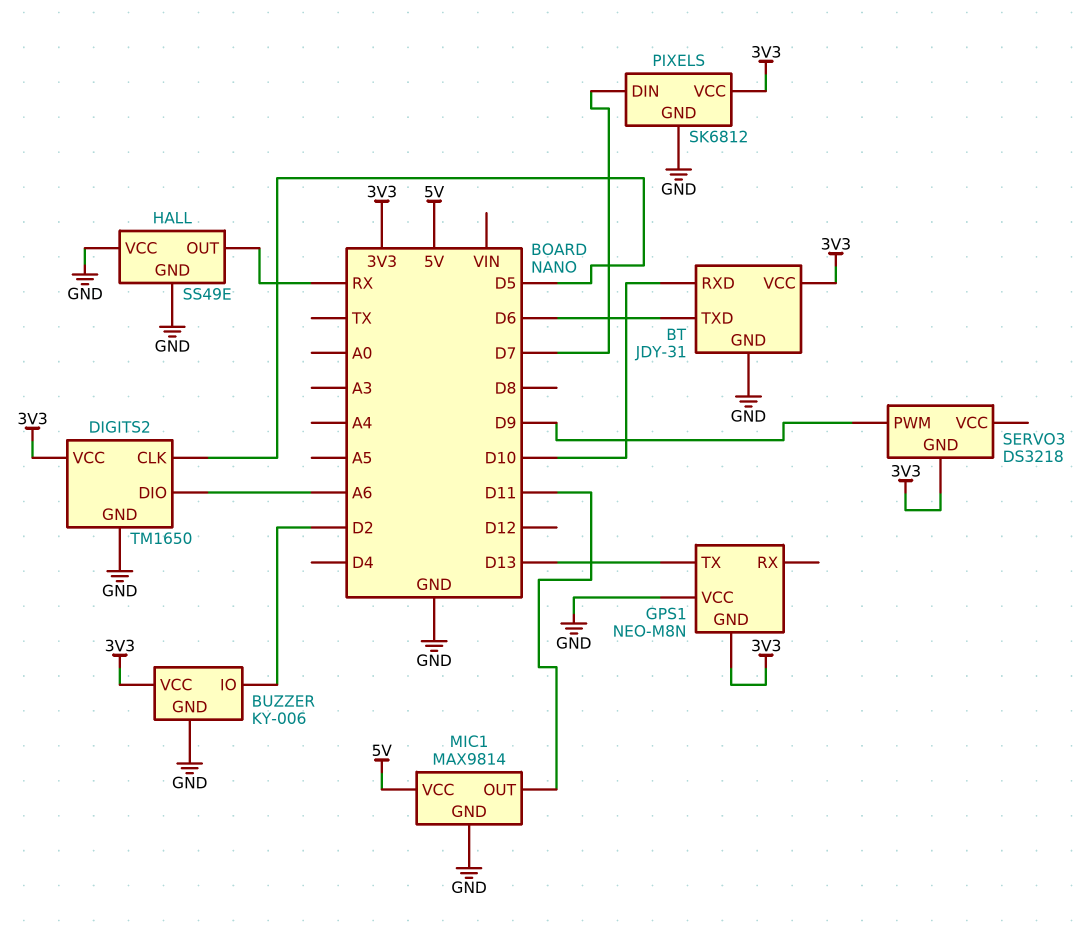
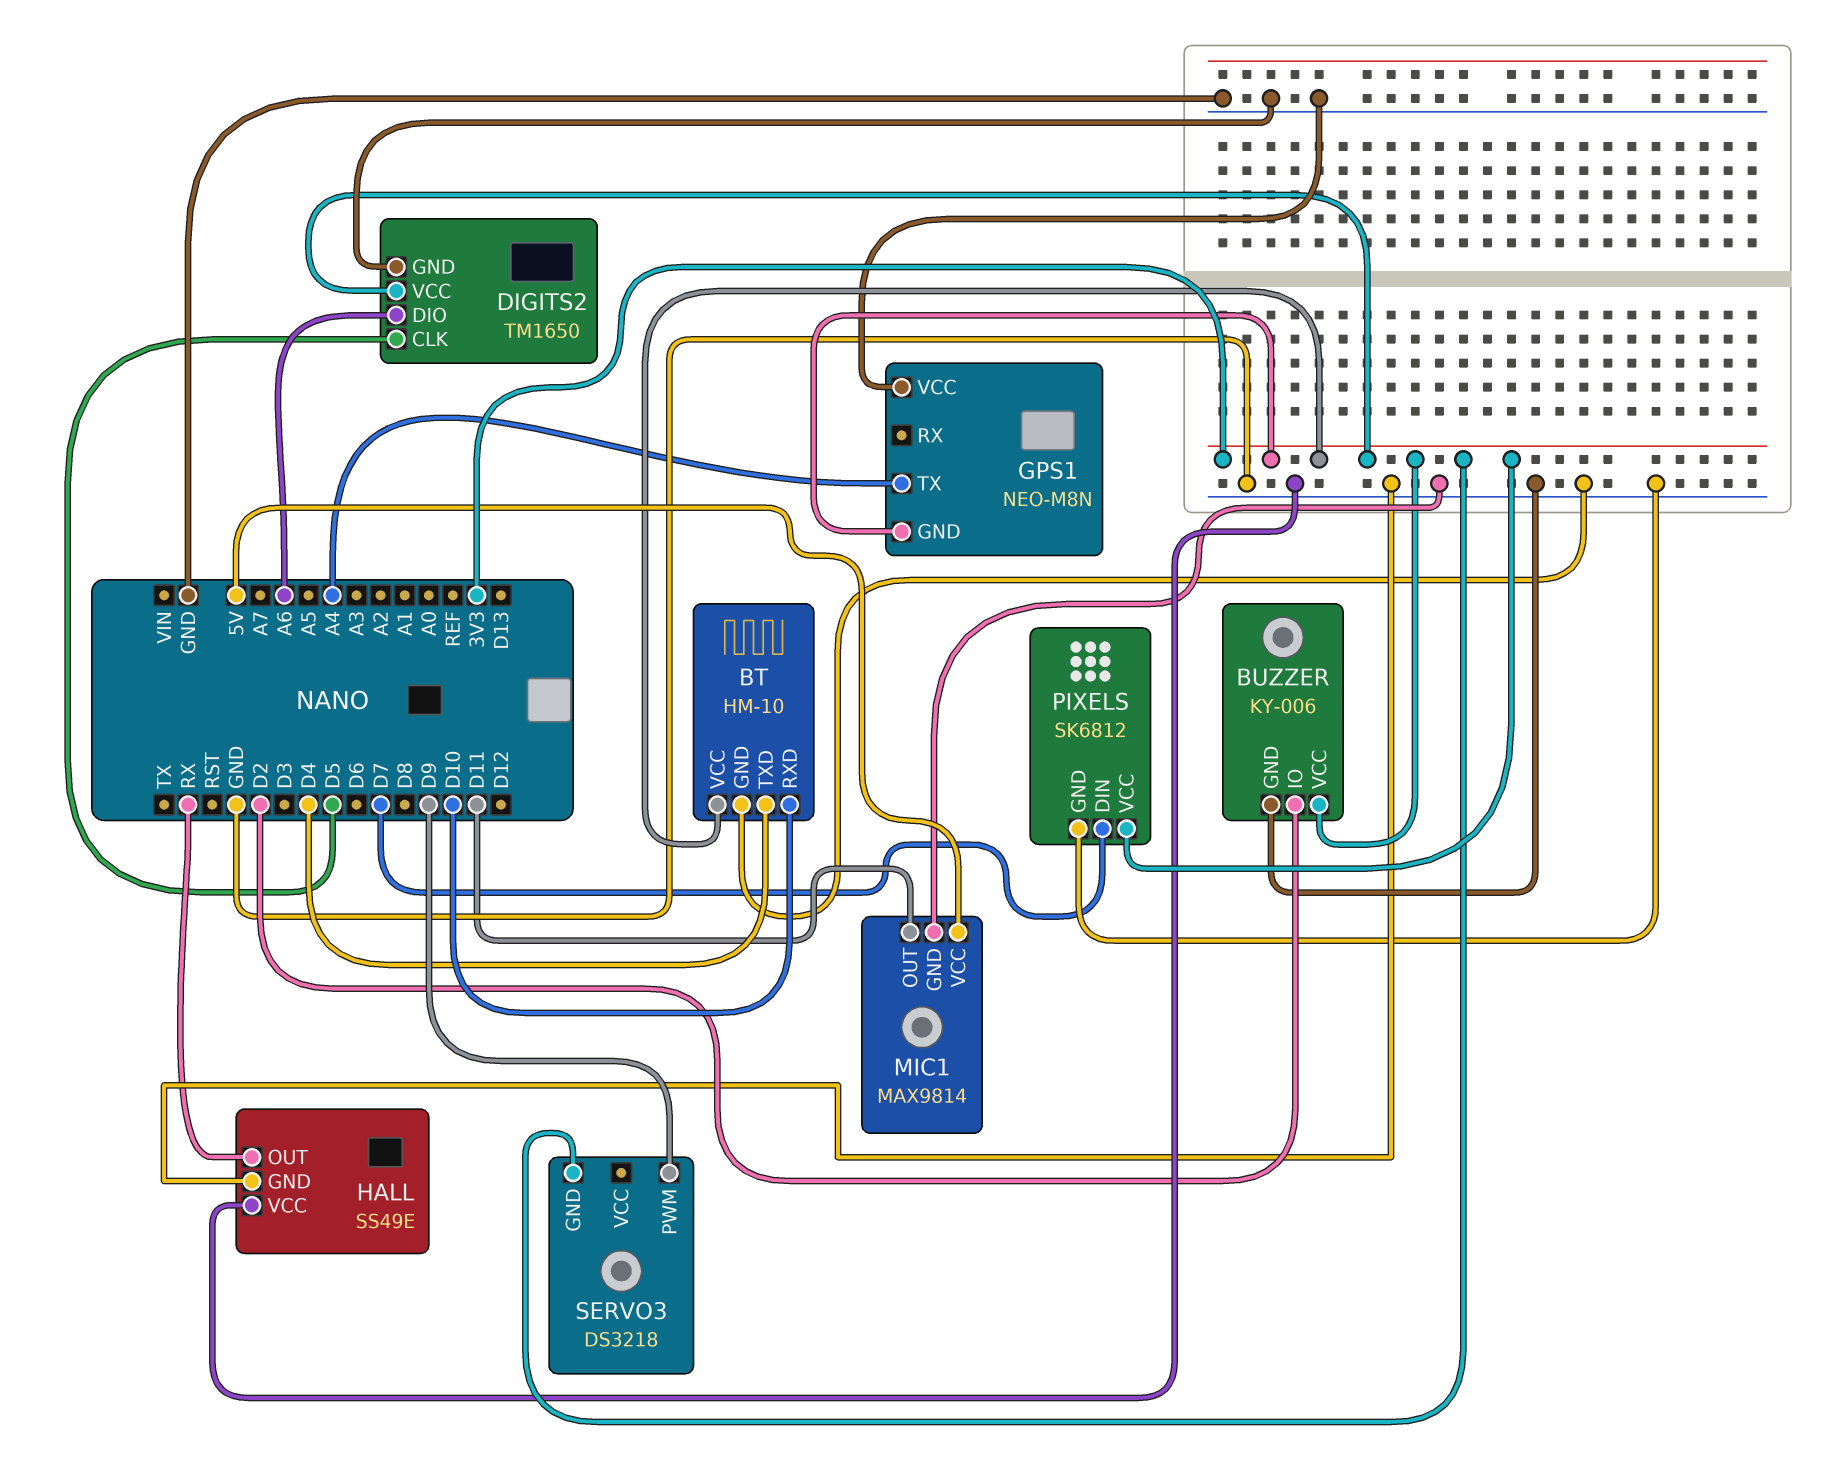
BT: JDY-31 -> HM-10
BT pin TXD: D6 -> D4
GPS1 pin TX: D13 -> A4

